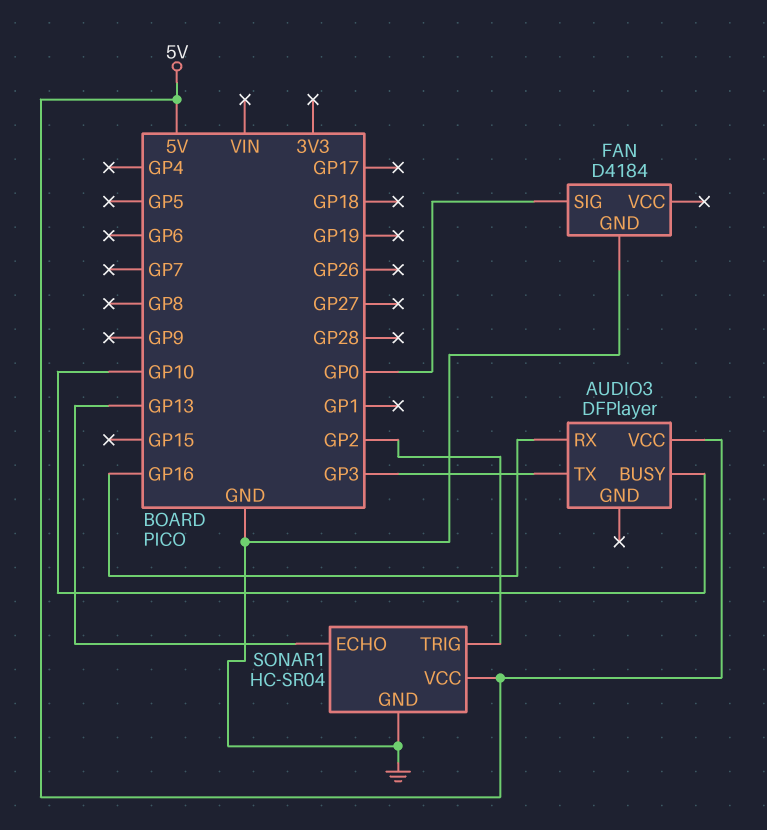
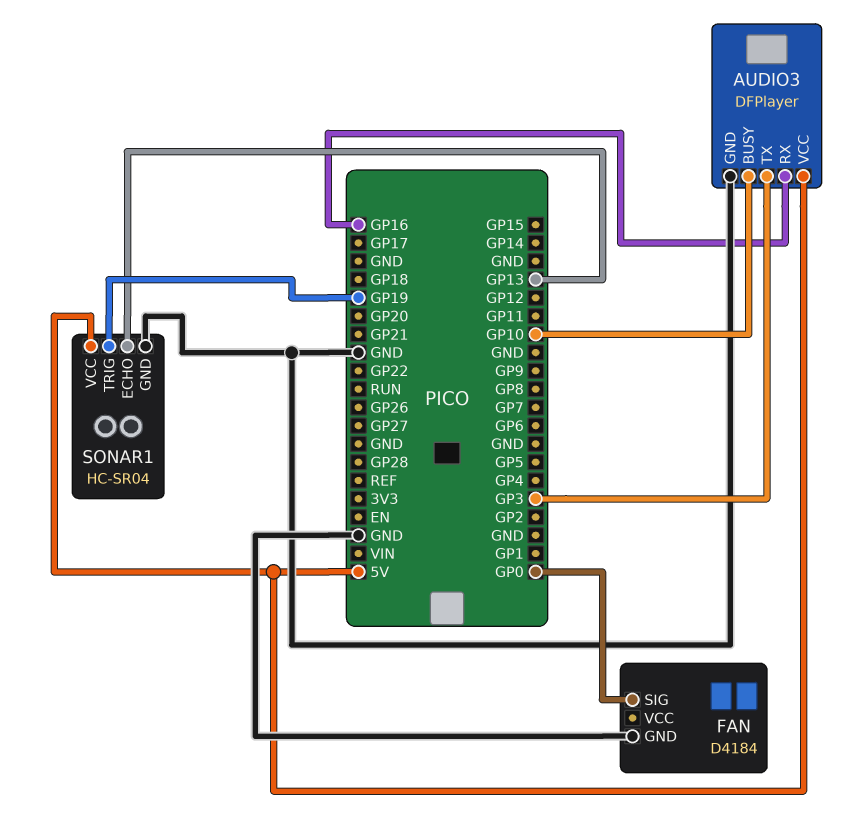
AUDIO3 pin GND: none -> GND
SONAR1 pin TRIG: GP2 -> GP19

